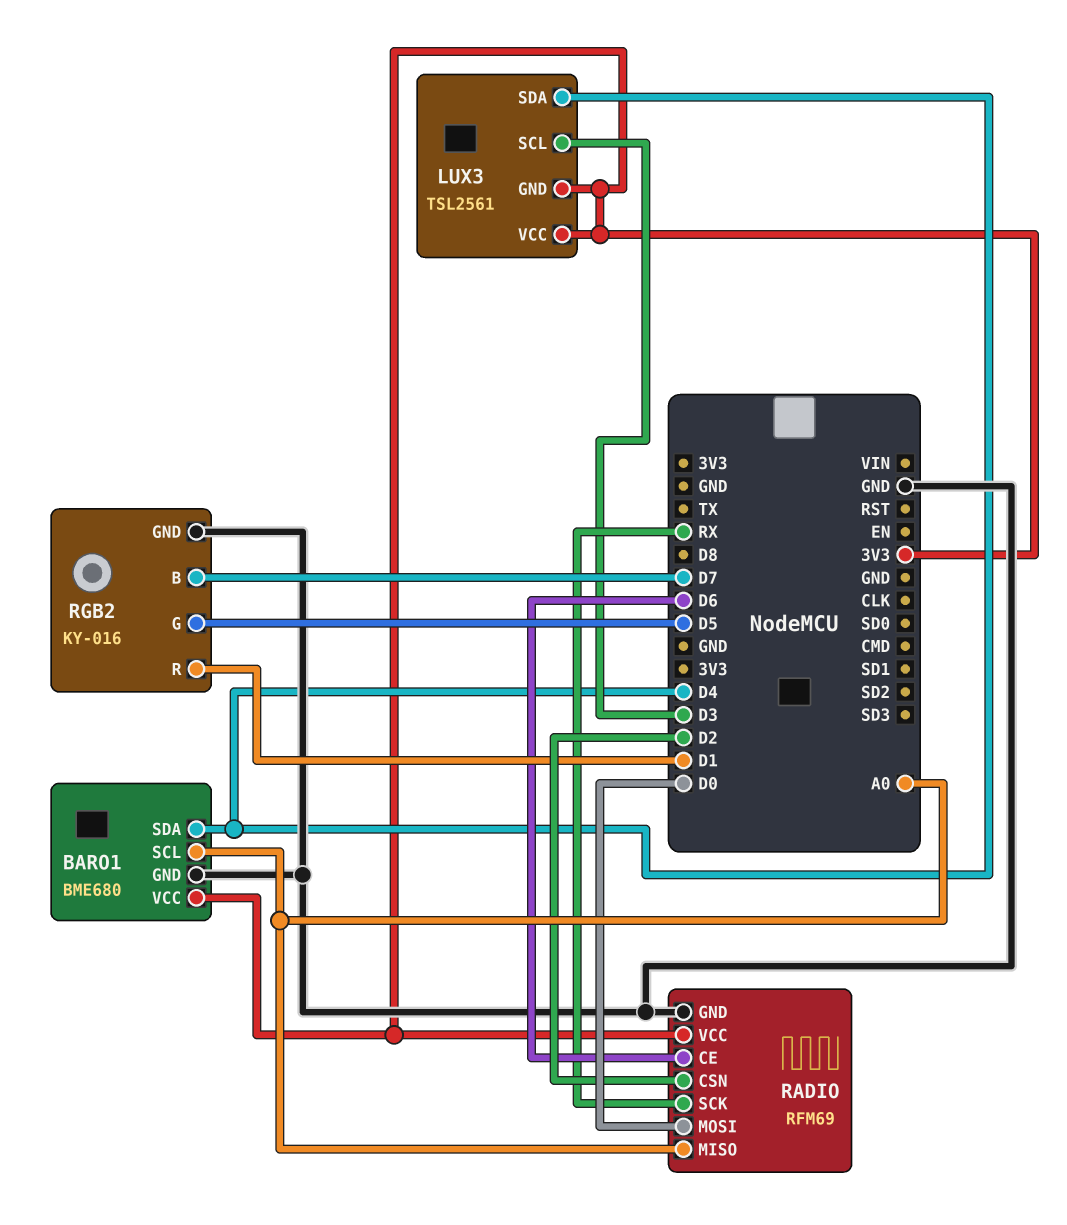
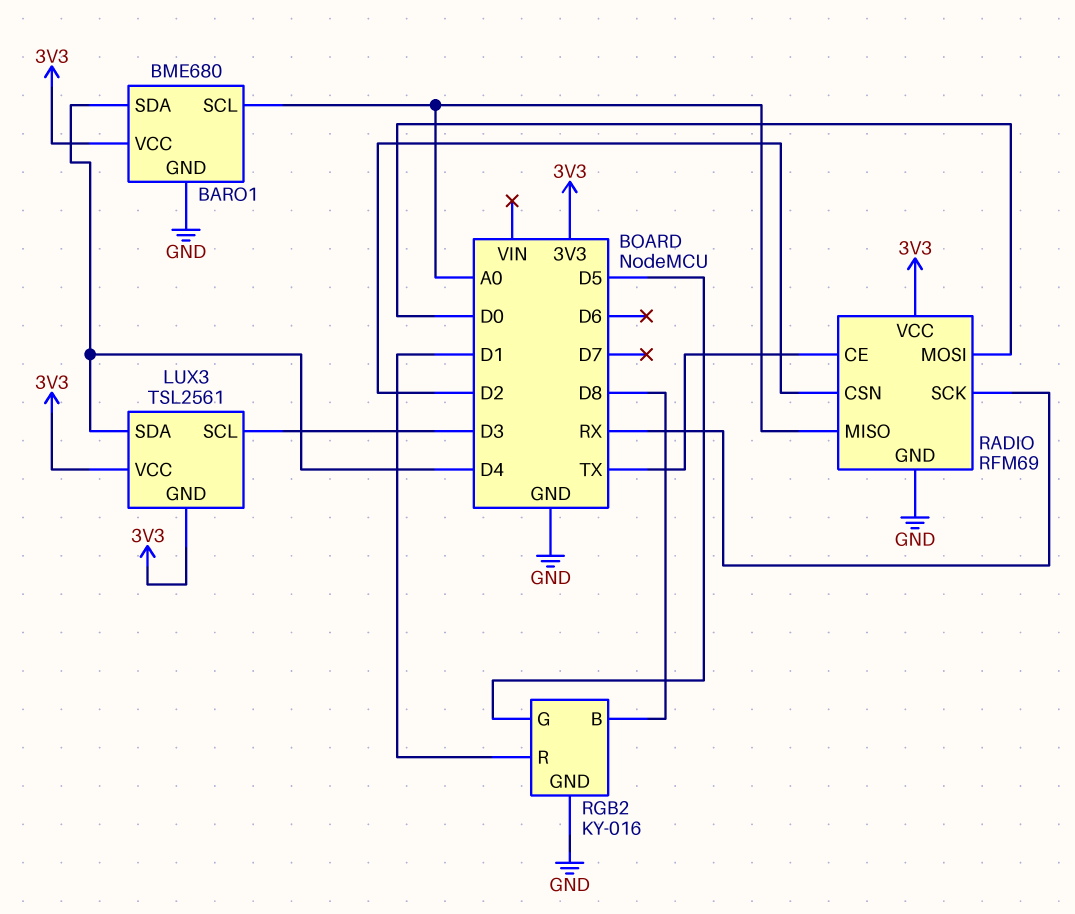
RADIO pin CE: D6 -> TX
RGB2 pin B: D7 -> D8

